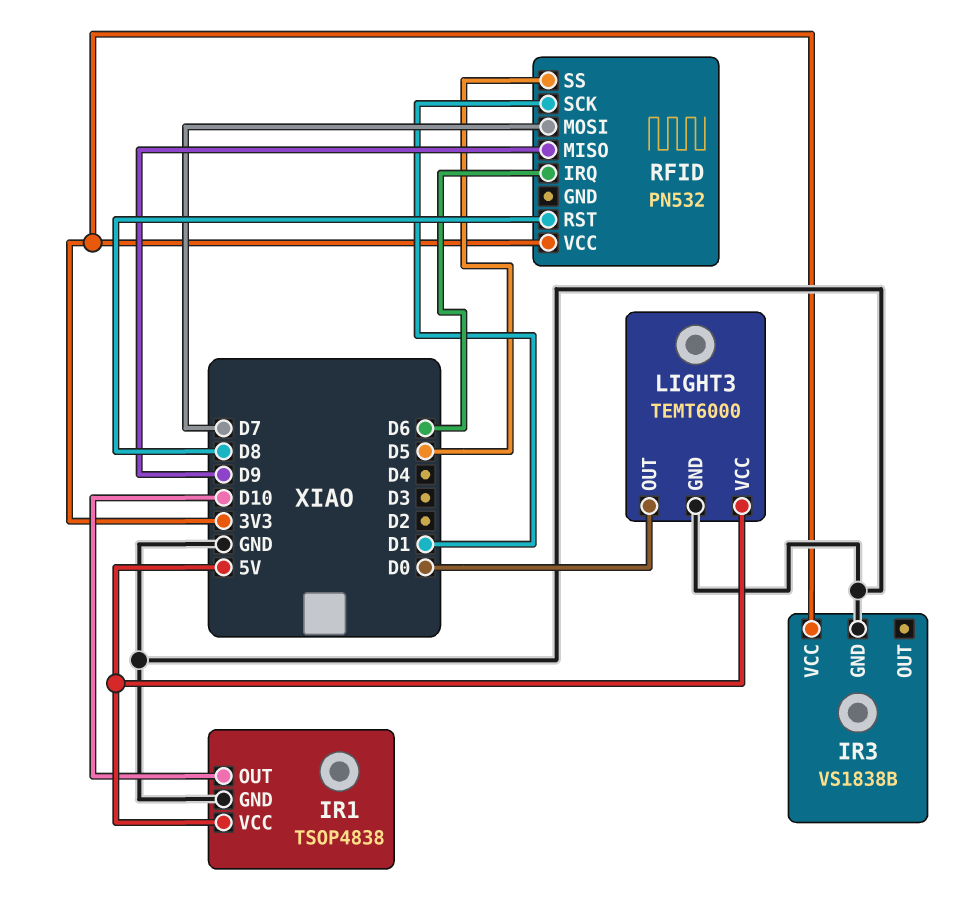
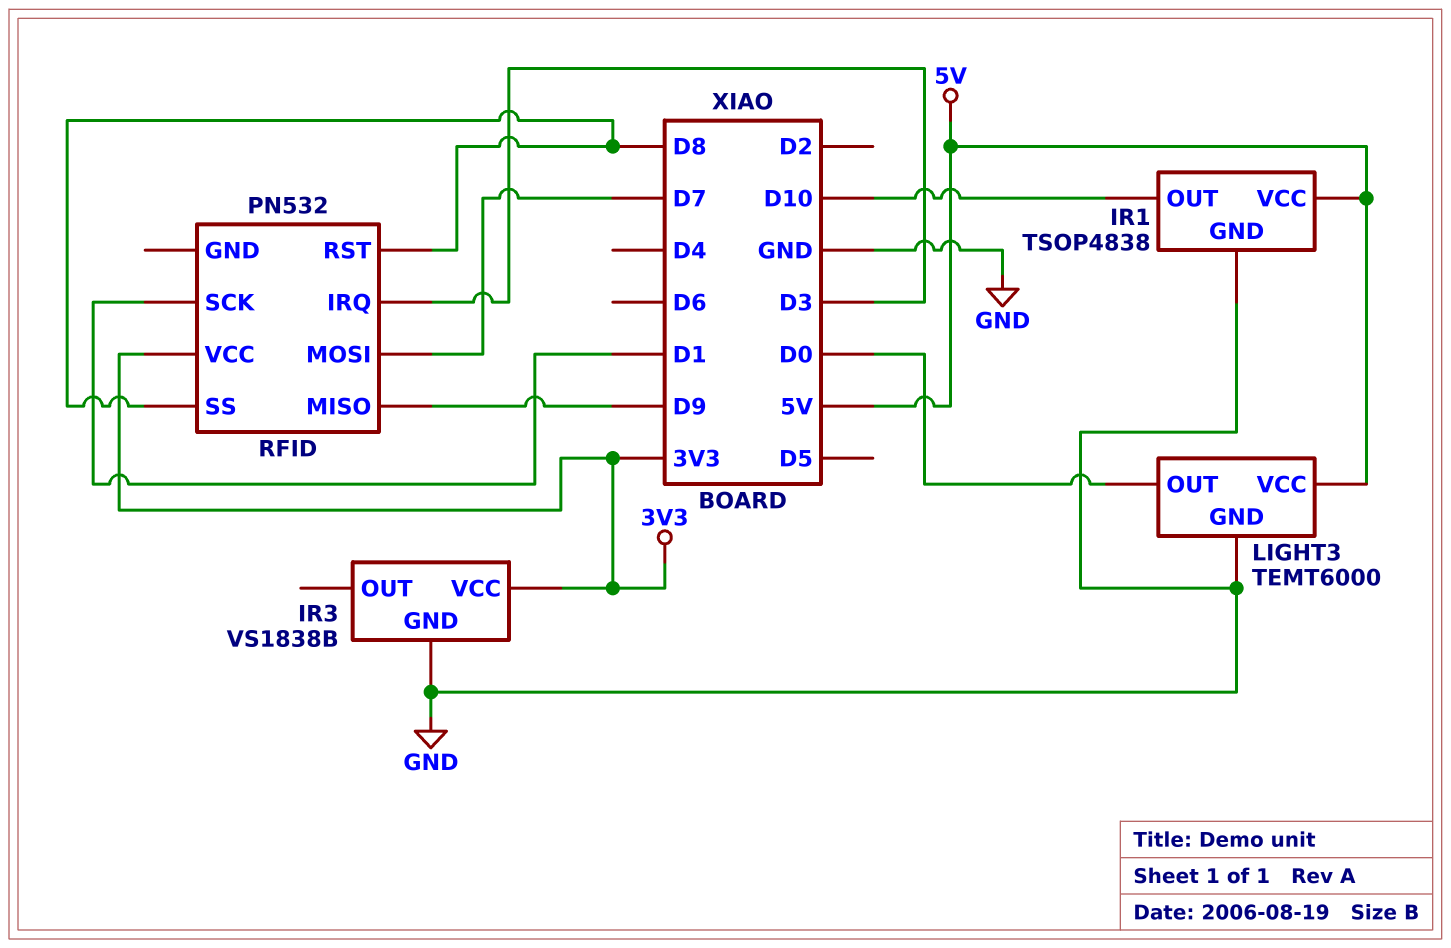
RFID pin IRQ: D6 -> D3
RFID pin SS: D5 -> D8

